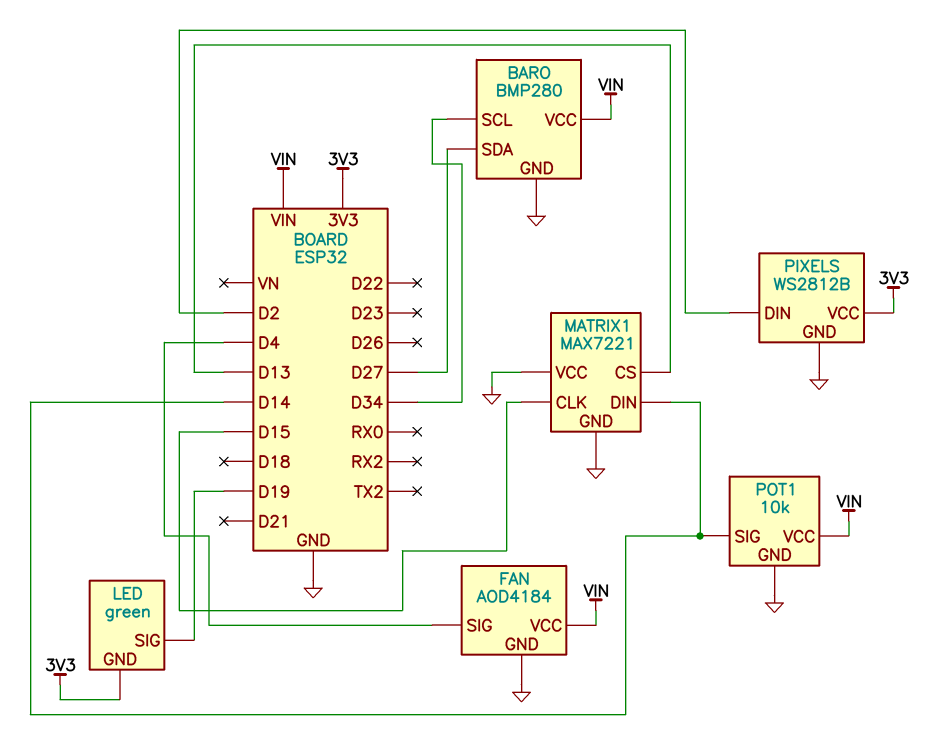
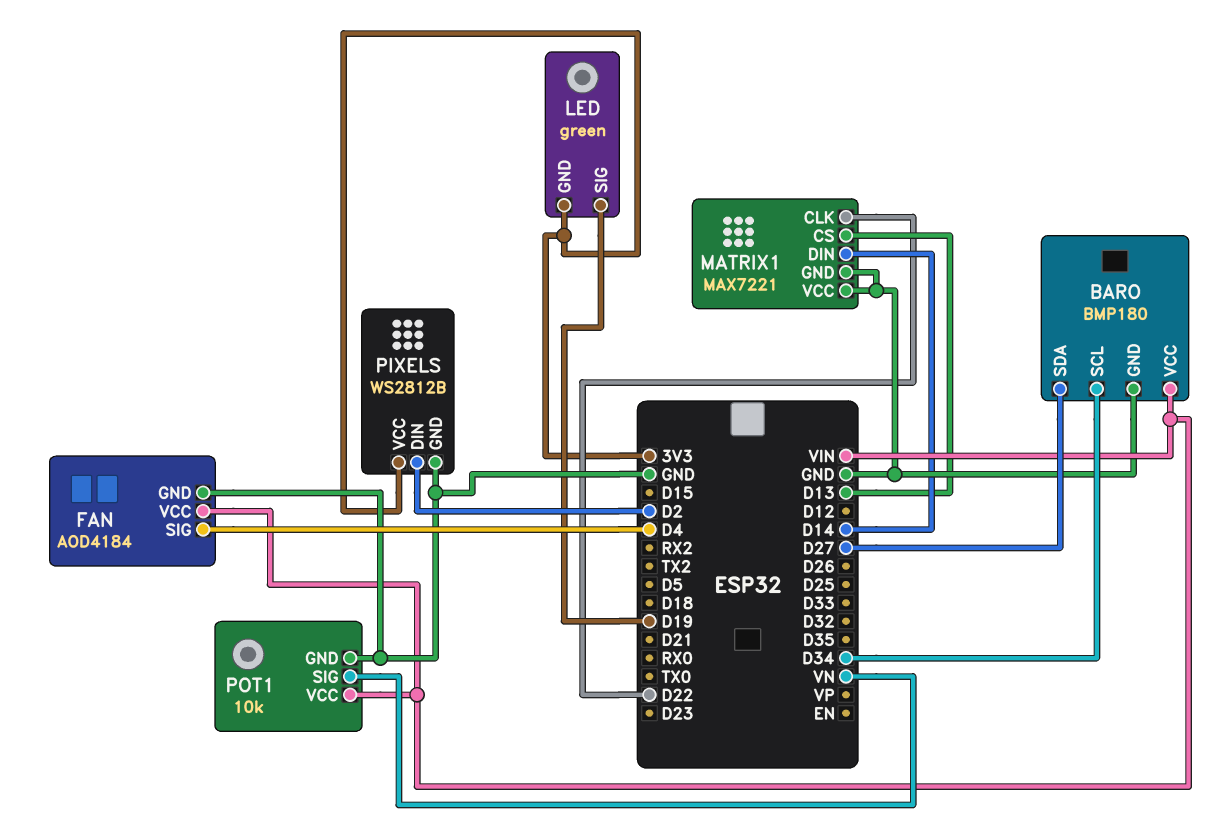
BARO: BMP280 -> BMP180
MATRIX1 pin CLK: D15 -> D22
POT1 pin SIG: D14 -> VN

